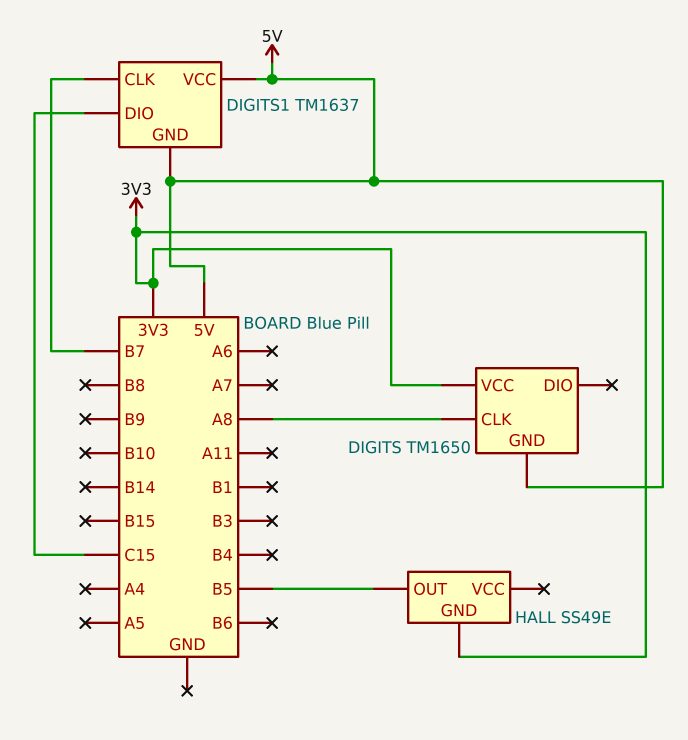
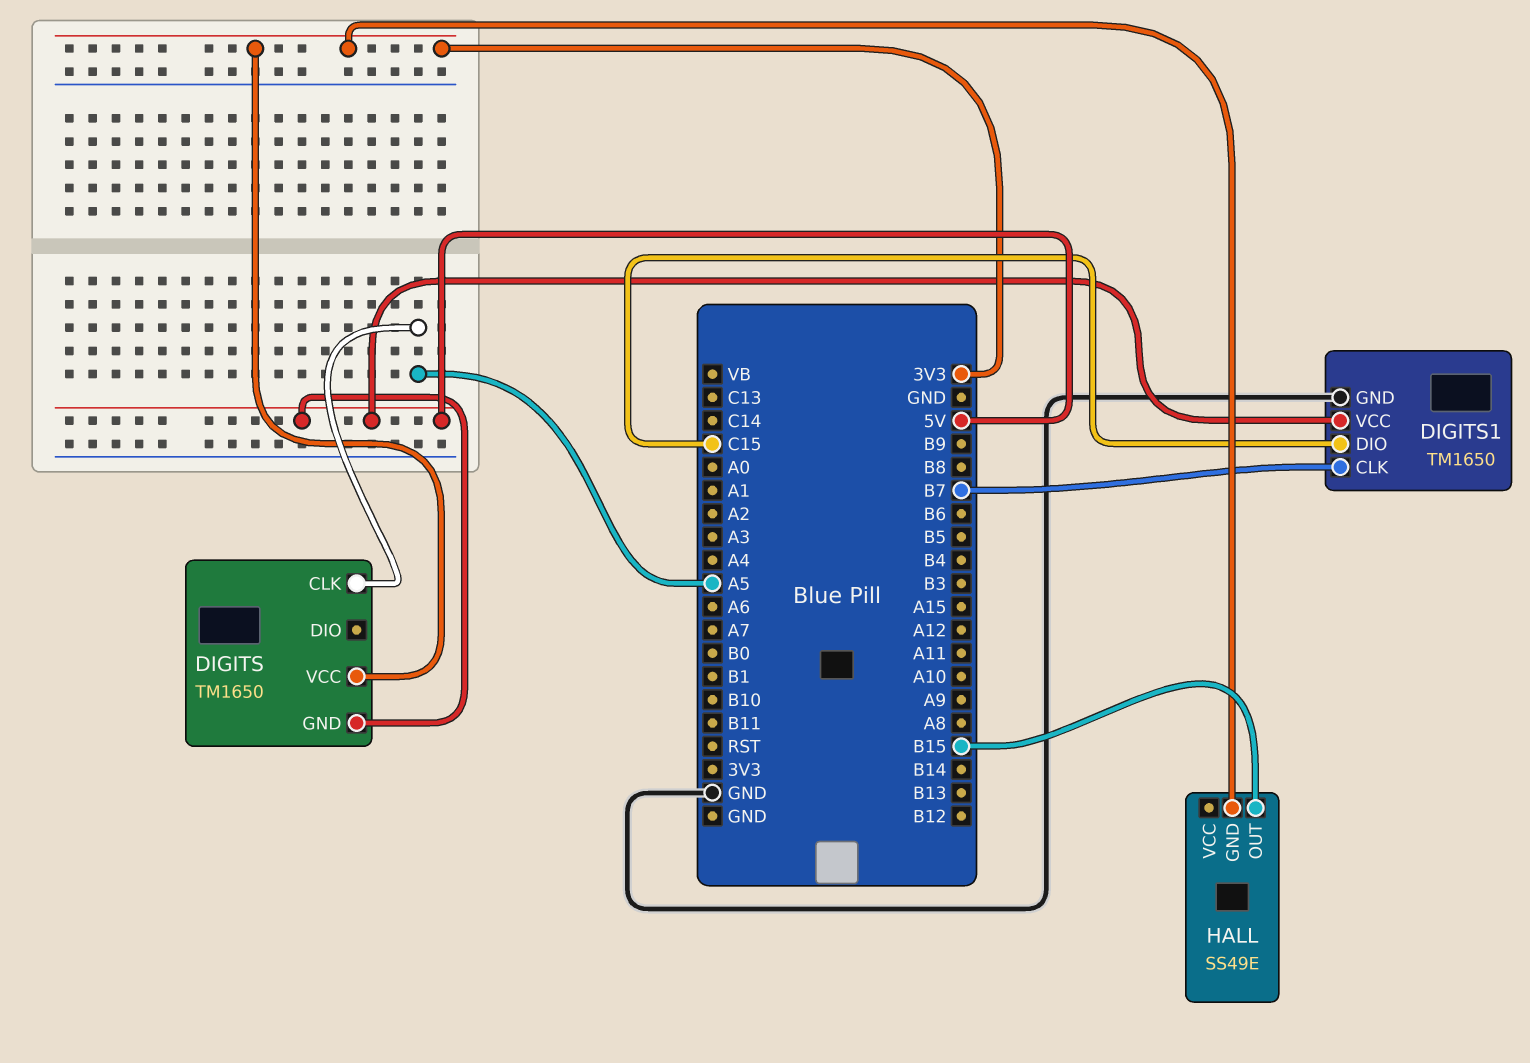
DIGITS pin CLK: A8 -> A5
DIGITS1: TM1637 -> TM1650
DIGITS1 pin GND: 5V -> GND
HALL pin OUT: B5 -> B15

